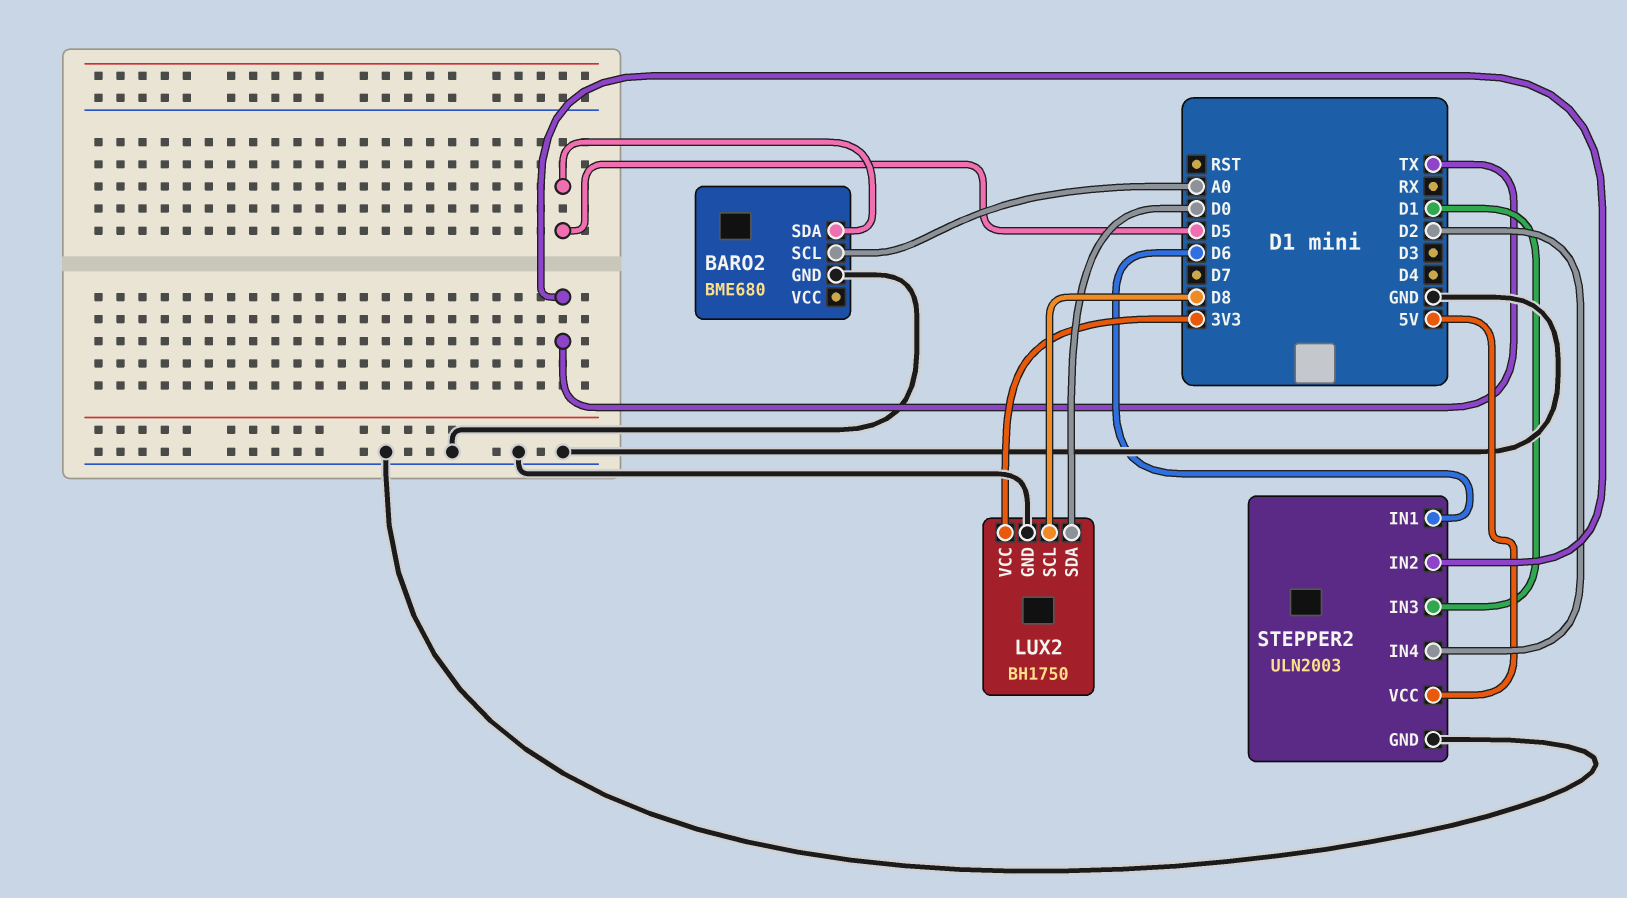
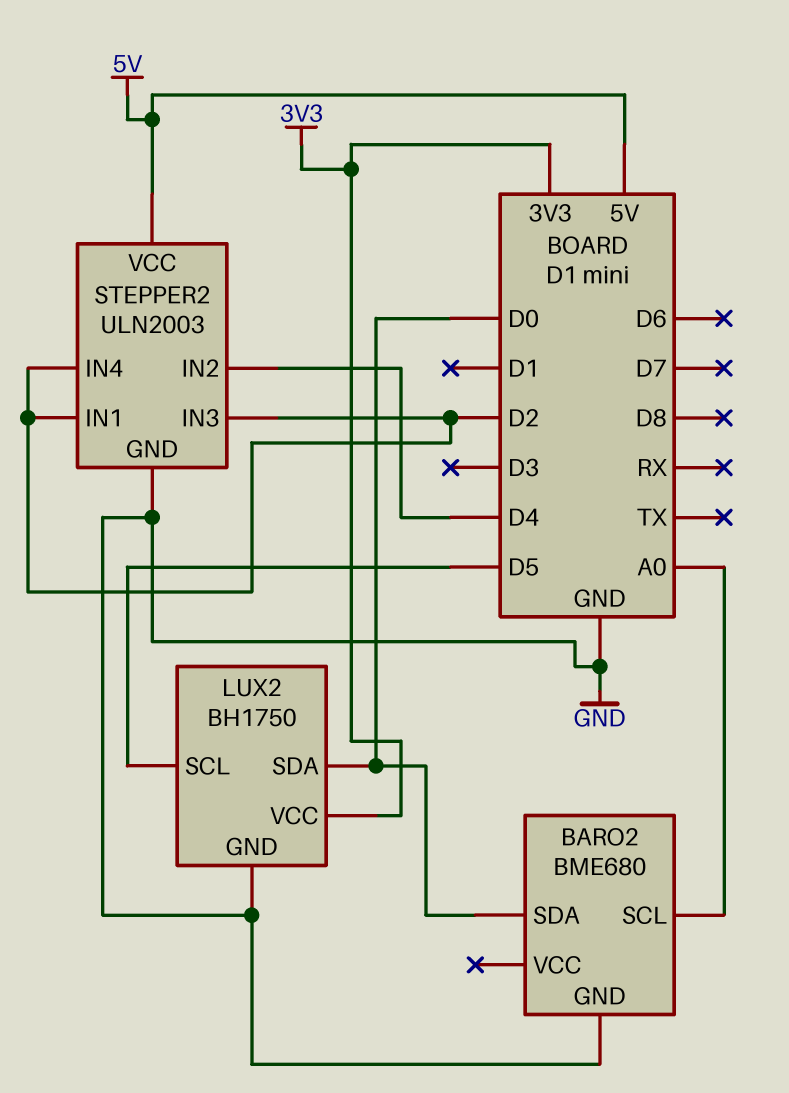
BARO2 pin SDA: D5 -> D0
LUX2 pin SCL: D8 -> D5
STEPPER2 pin IN1: D6 -> D2
STEPPER2 pin IN2: TX -> D4
STEPPER2 pin IN3: D1 -> D2

